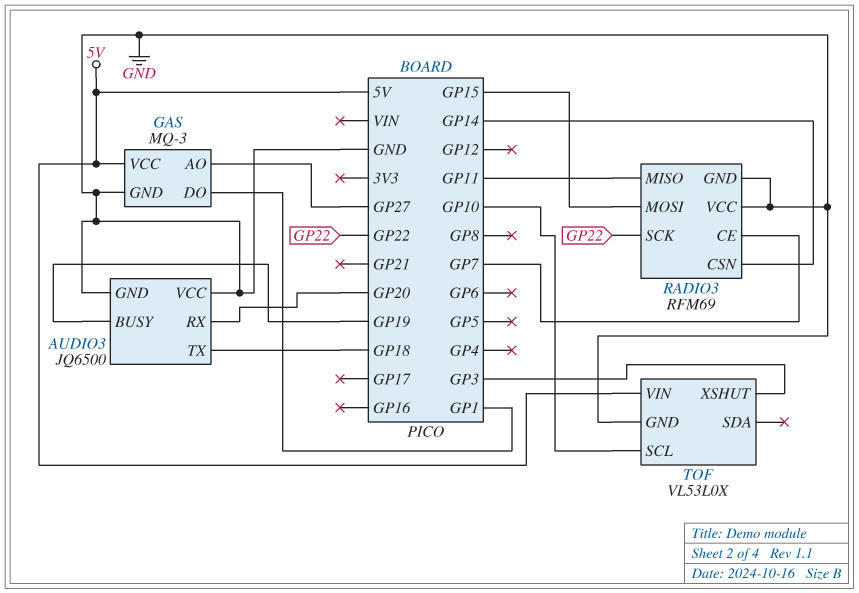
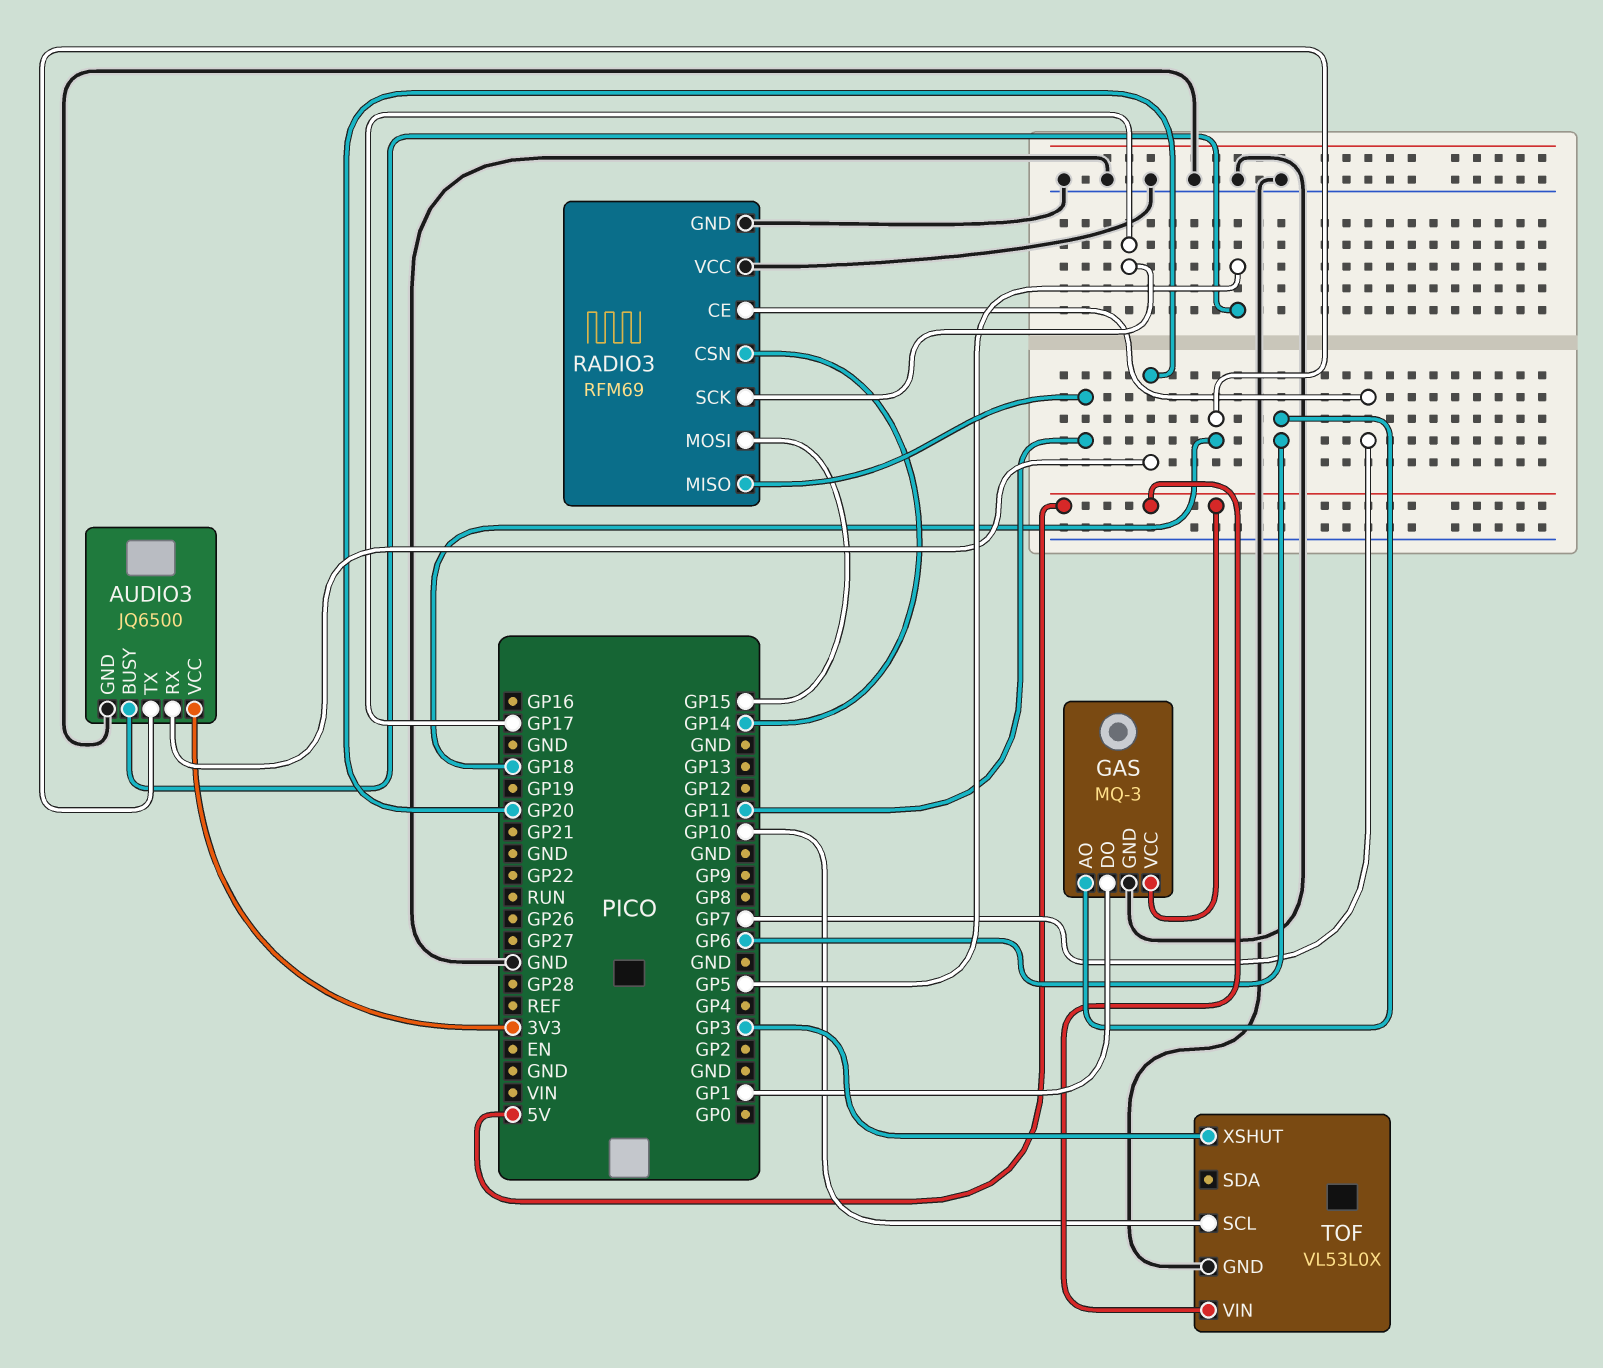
AUDIO3 pin BUSY: GP19 -> GP5
AUDIO3 pin VCC: GND -> 3V3
GAS pin AO: GP27 -> GP6
RADIO3 pin SCK: GP22 -> GP17

